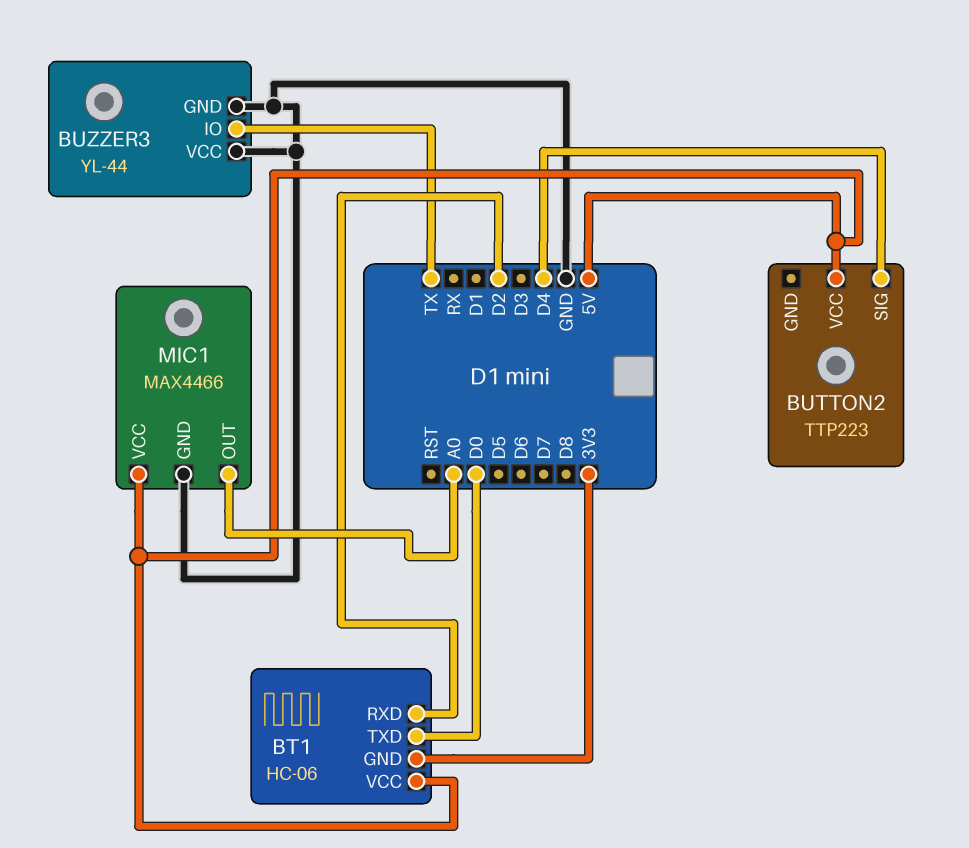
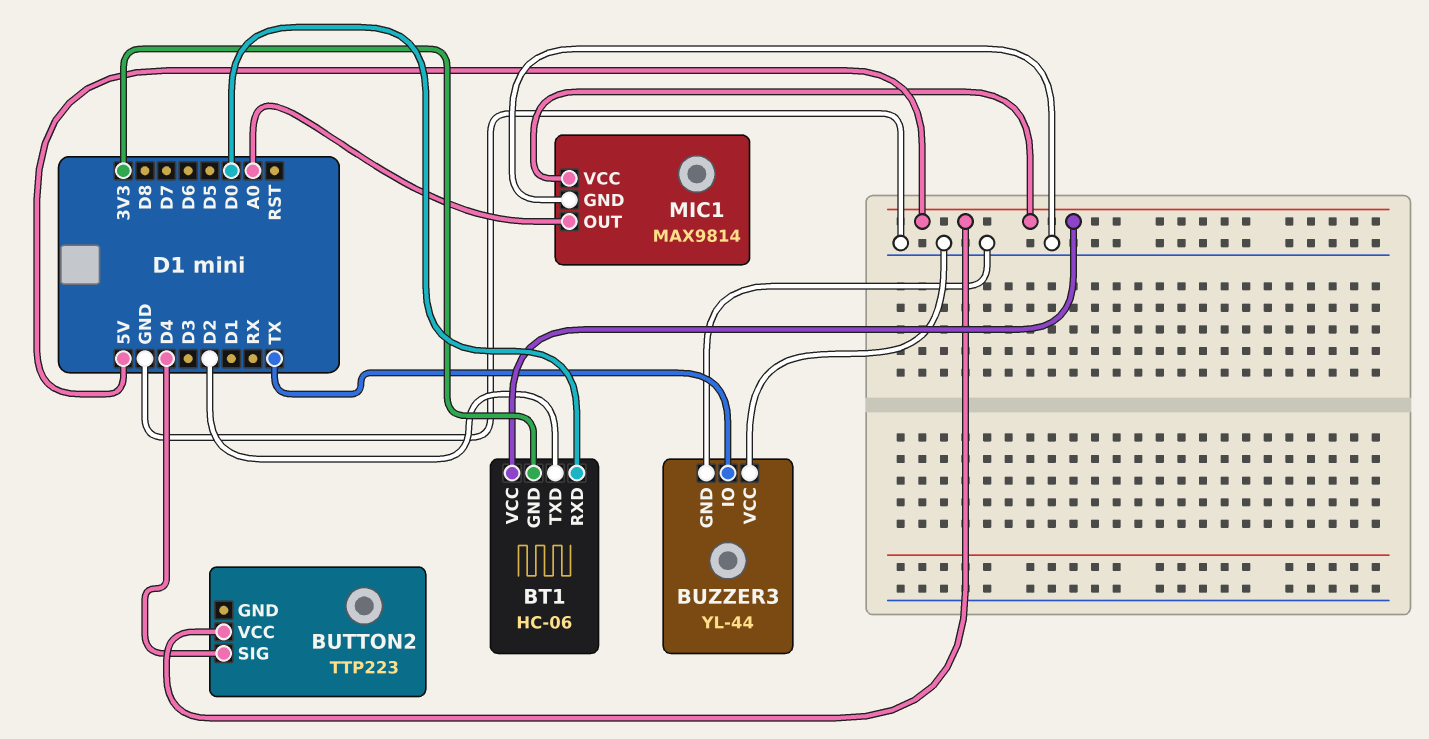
BT1 pin RXD: D2 -> D0
BT1 pin TXD: D0 -> D2
MIC1: MAX4466 -> MAX9814

